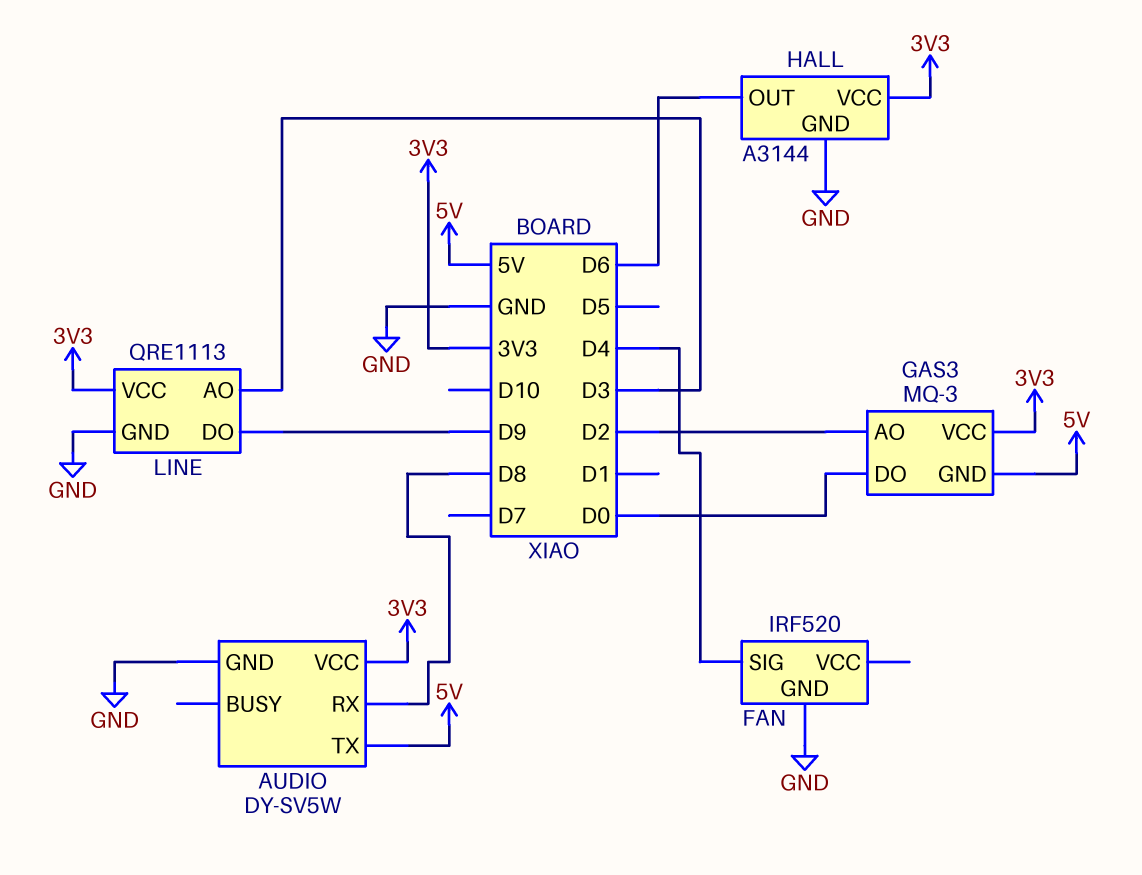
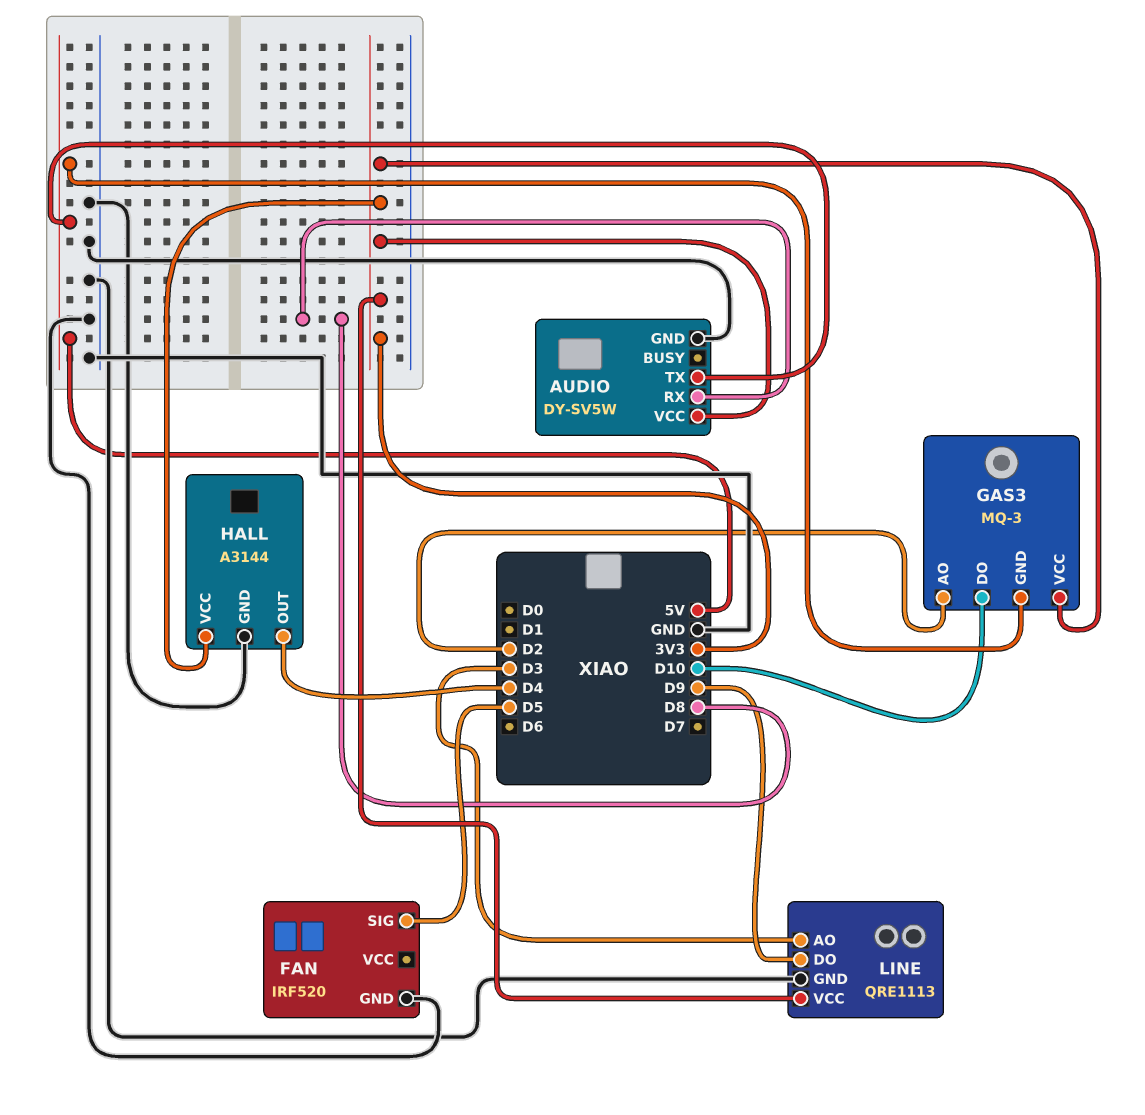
FAN pin SIG: D4 -> D5
GAS3 pin DO: D0 -> D10
HALL pin OUT: D6 -> D4

